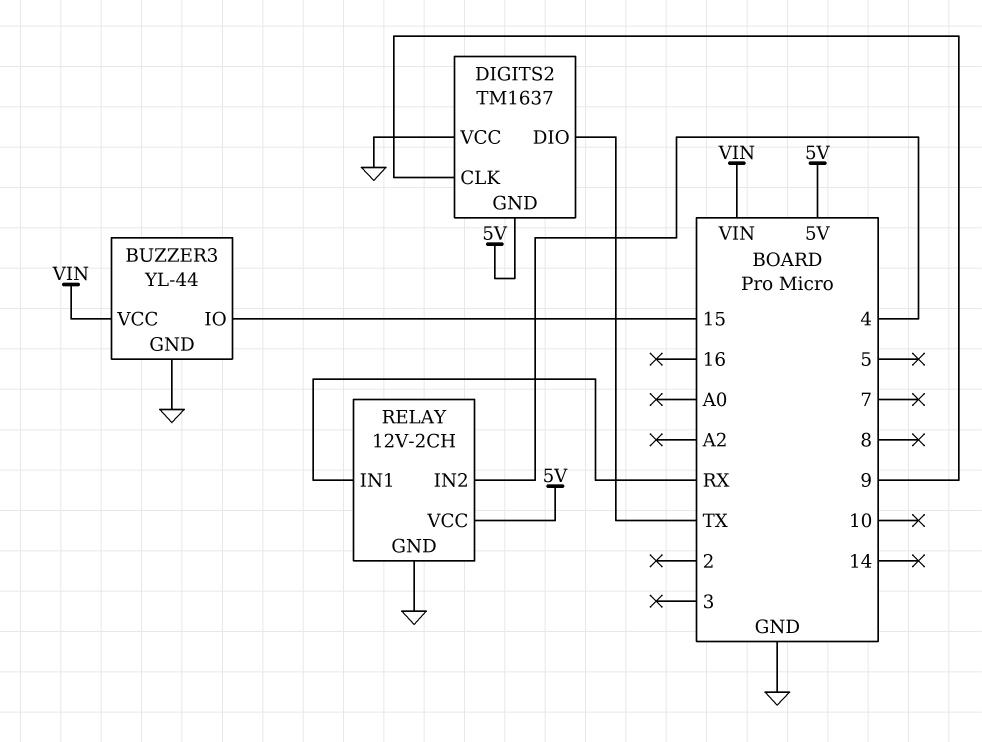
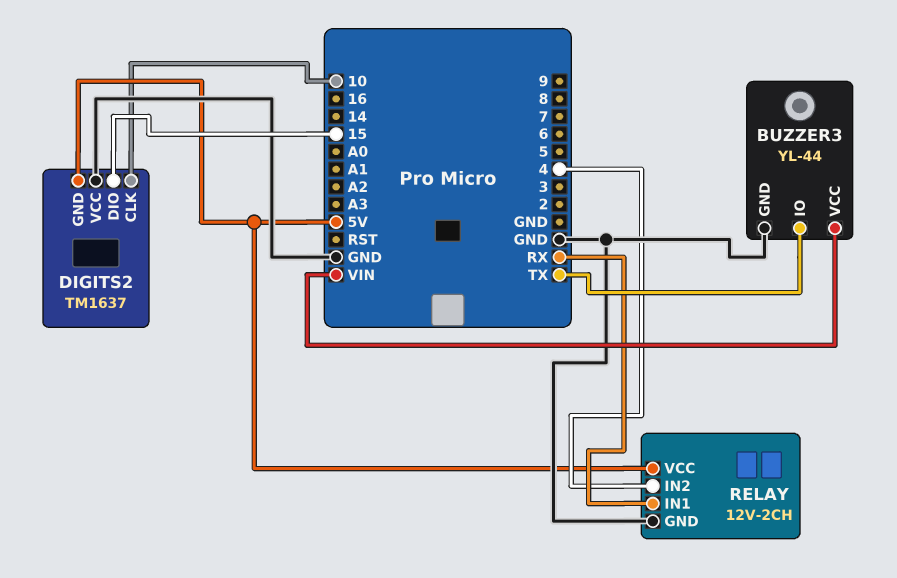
BUZZER3 pin IO: 15 -> TX
DIGITS2 pin CLK: 9 -> 10
DIGITS2 pin DIO: TX -> 15

